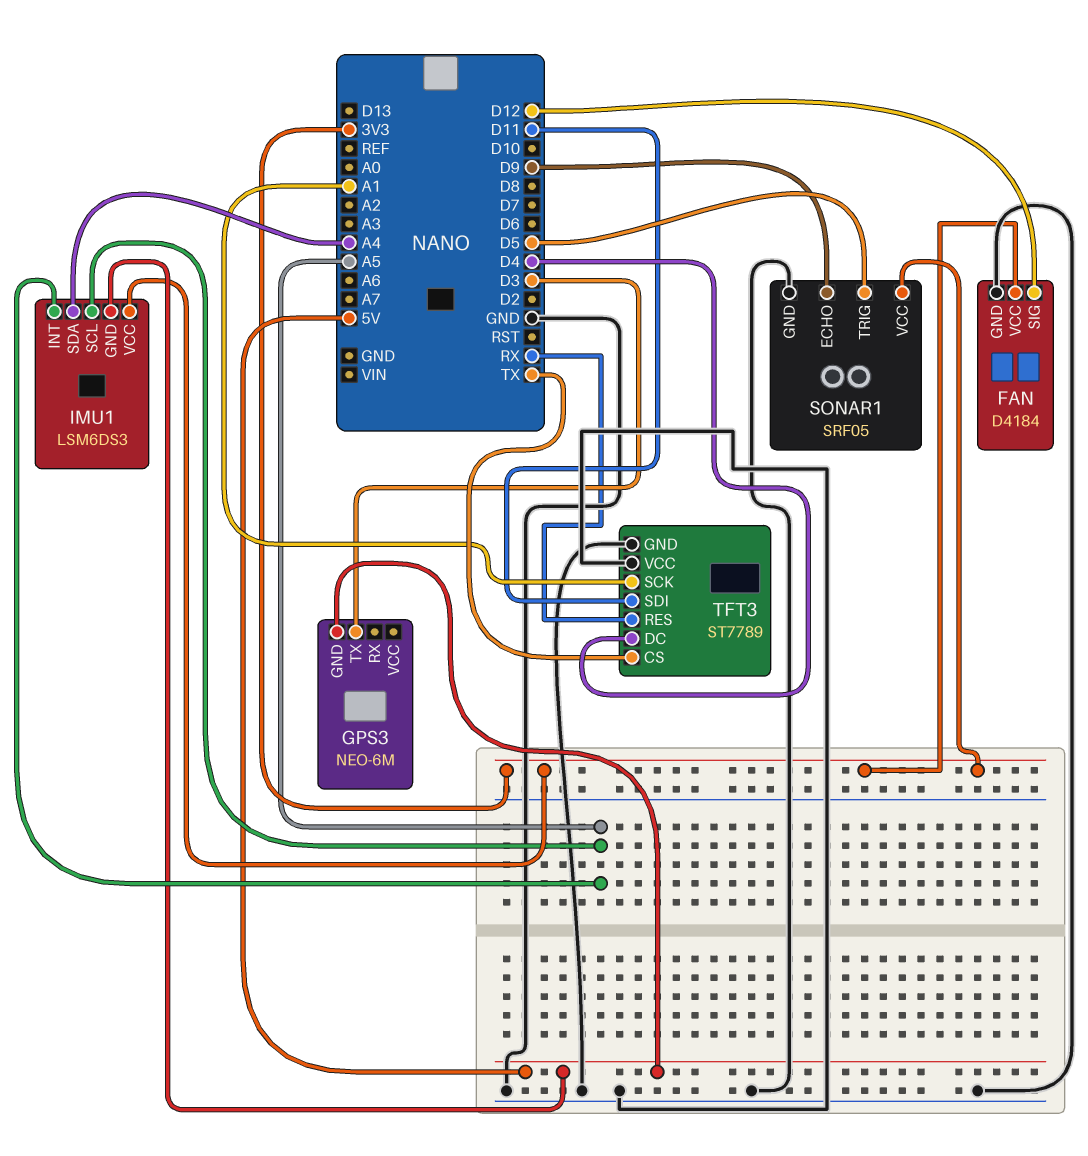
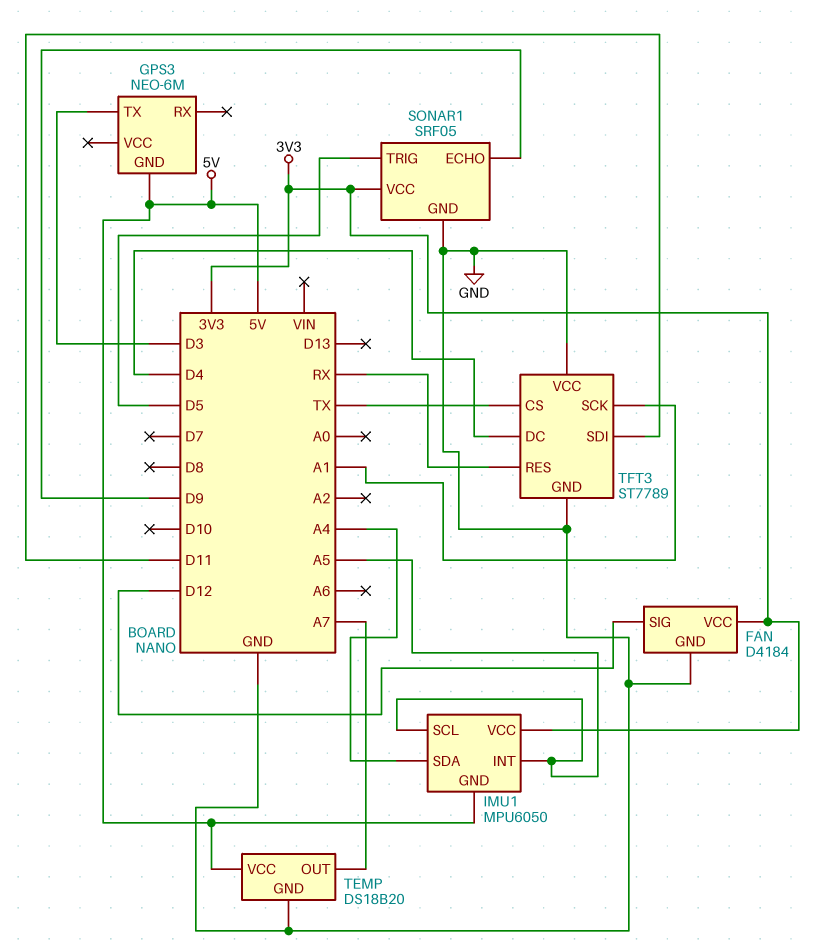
IMU1: LSM6DS3 -> MPU6050
TEMP: none -> DS18B20
TEMP pin GND: none -> GND
TEMP pin OUT: none -> A7
TEMP pin VCC: none -> 5V

